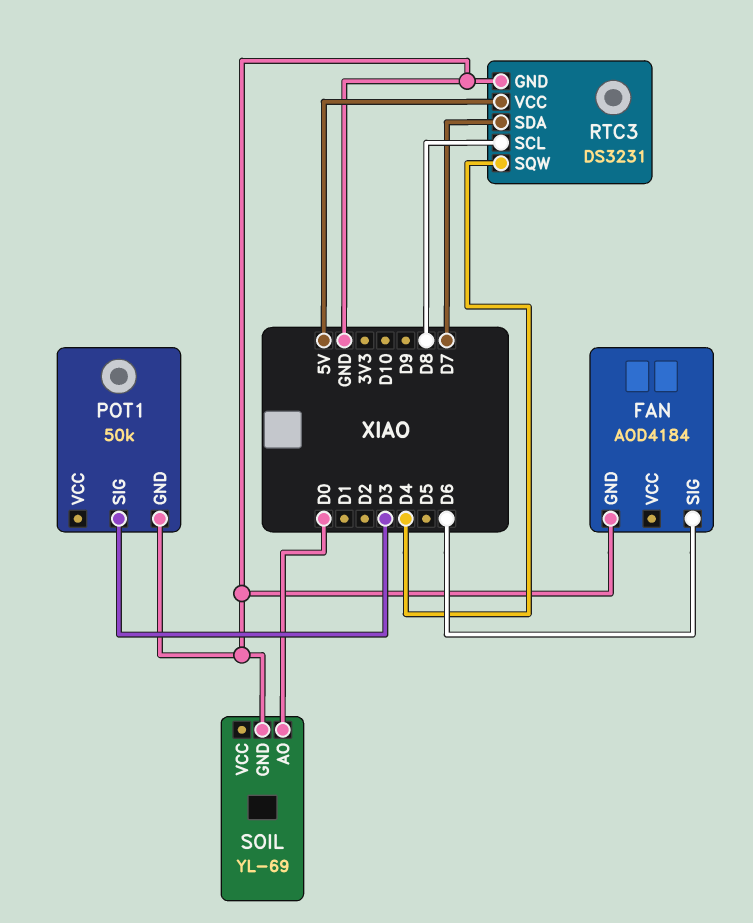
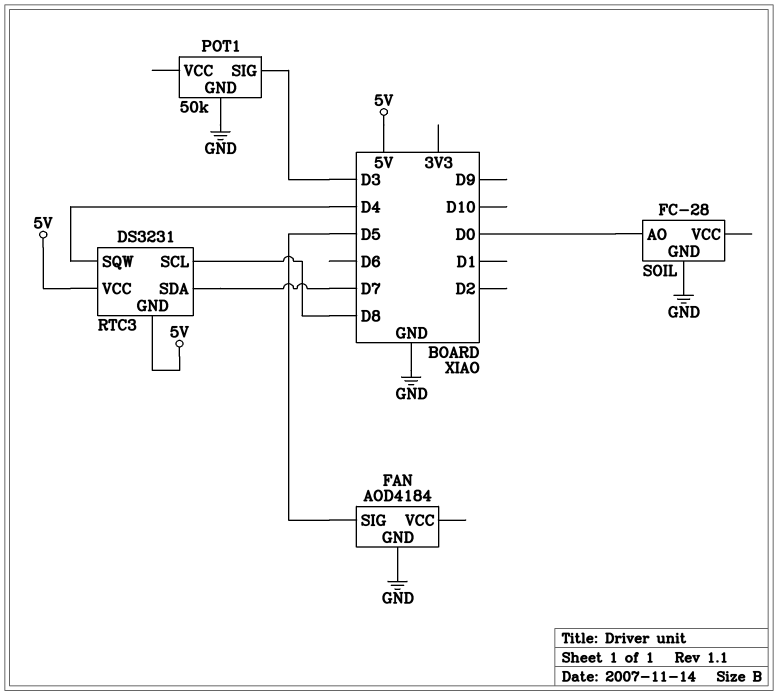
FAN pin SIG: D6 -> D5
RTC3 pin GND: GND -> 5V
SOIL: YL-69 -> FC-28

